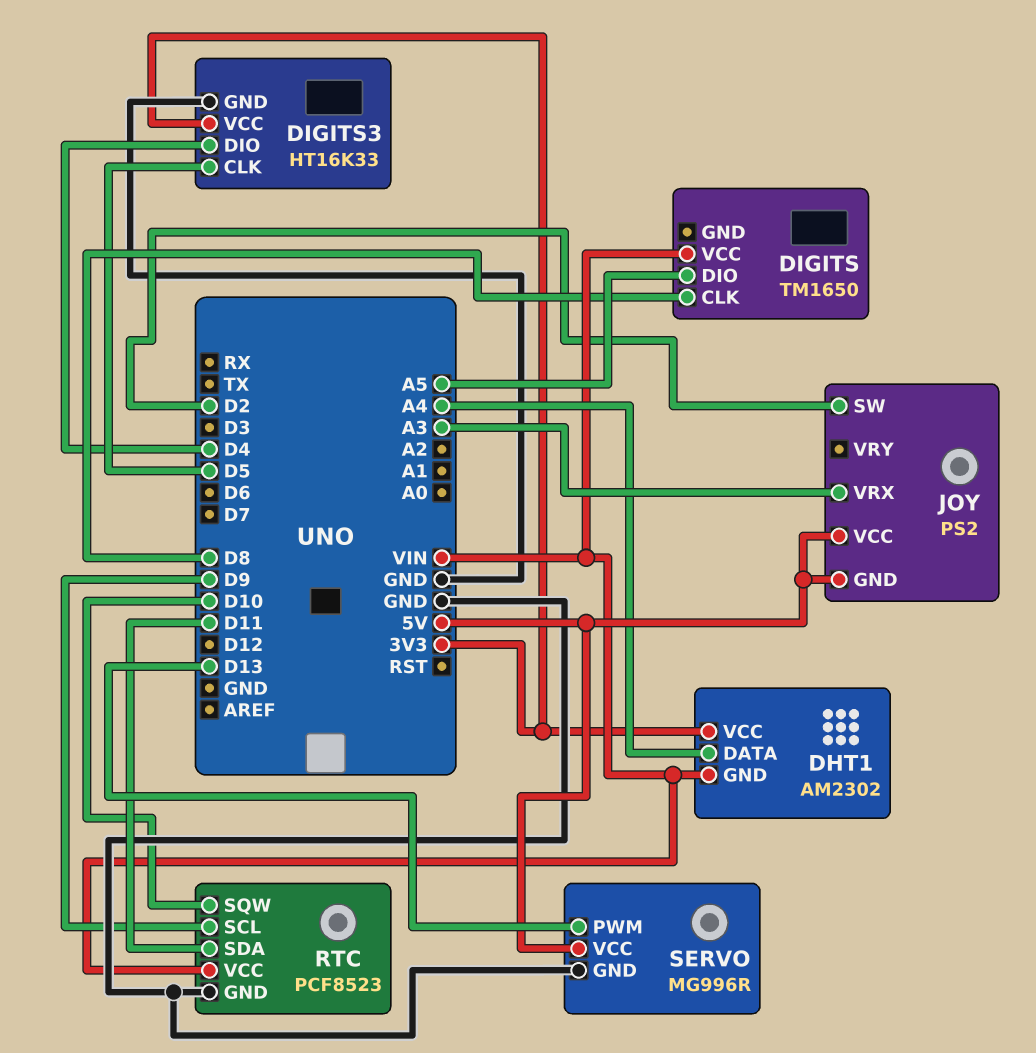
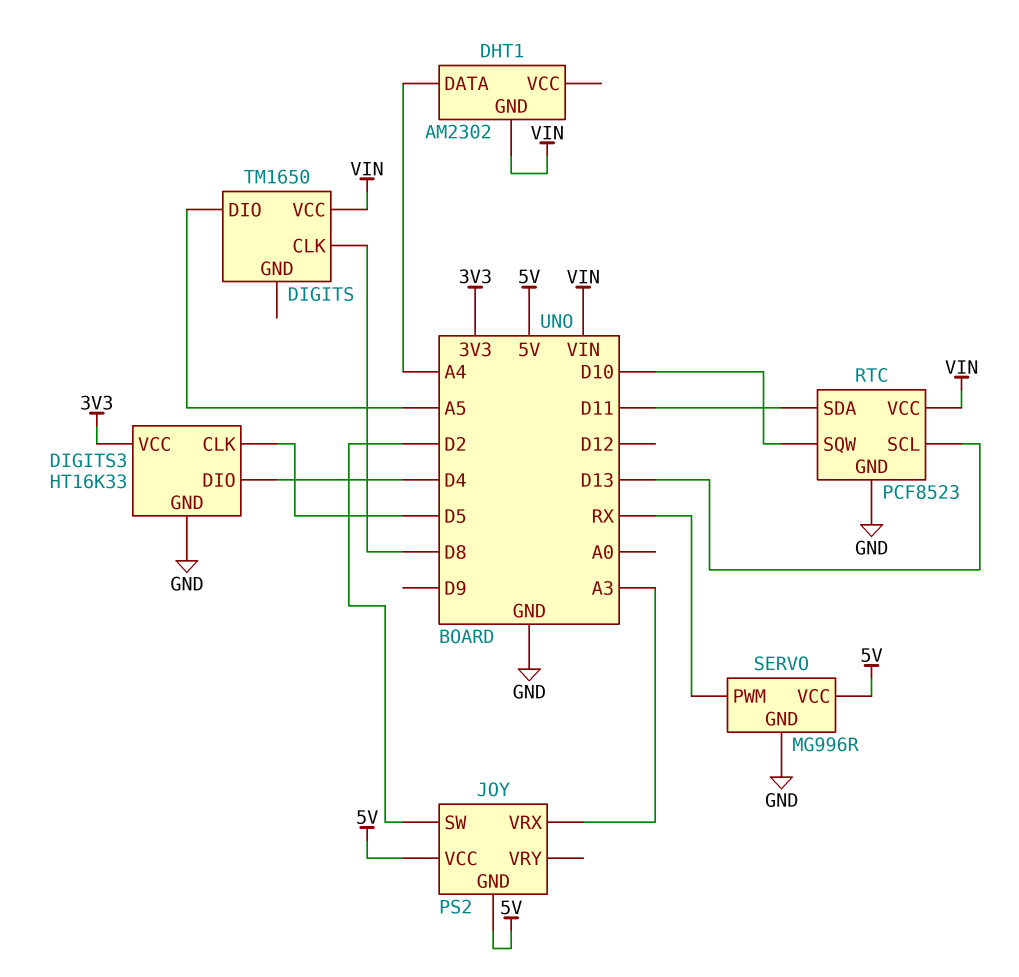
DHT1 pin VCC: 3V3 -> none
RTC pin SCL: D9 -> D13
SERVO pin PWM: D13 -> RX

